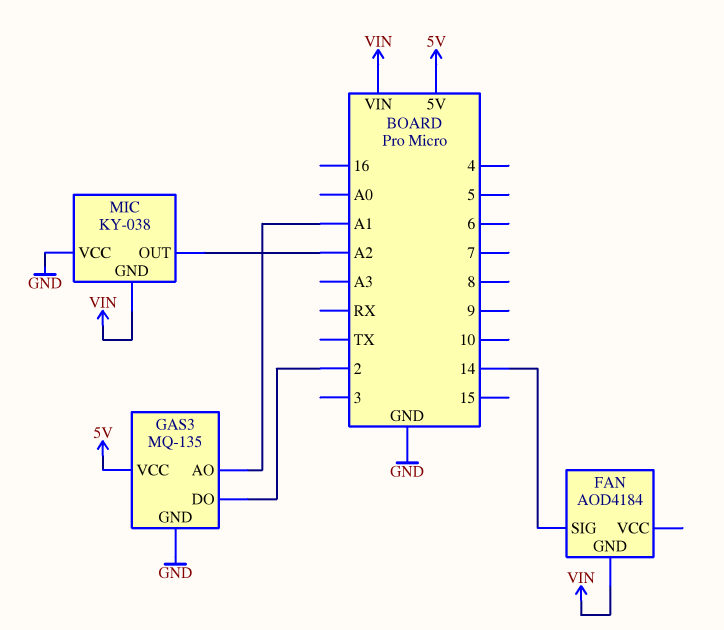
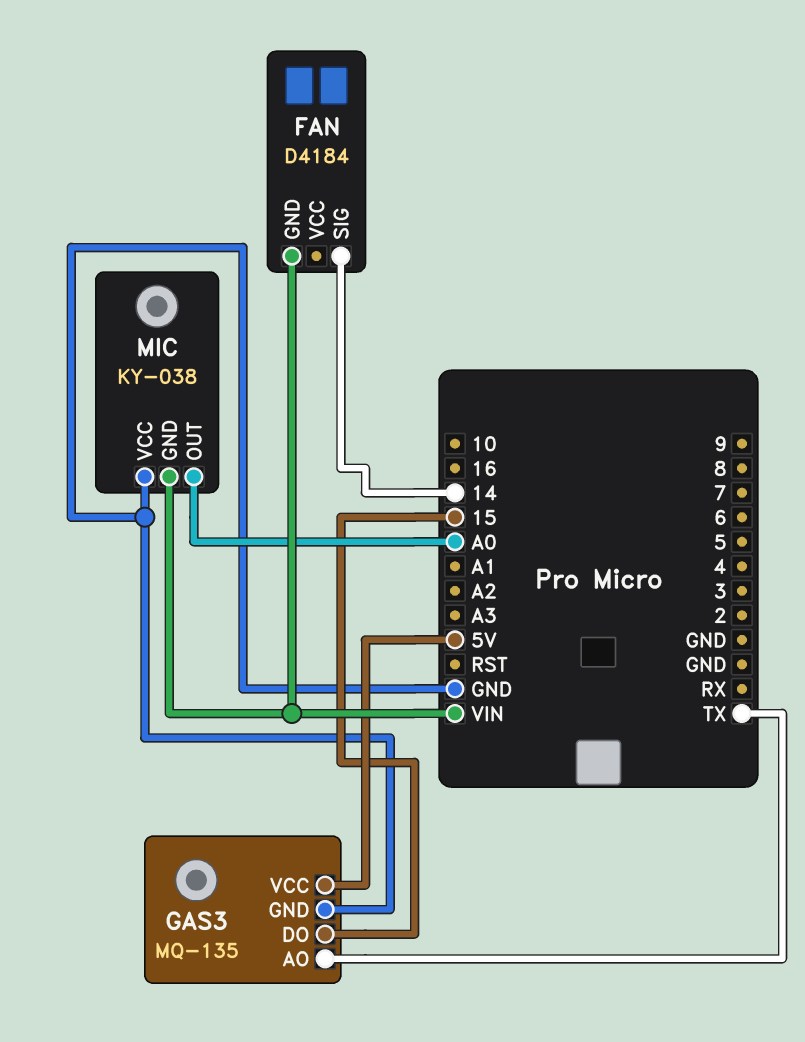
FAN: AOD4184 -> D4184
GAS3 pin AO: A1 -> TX
GAS3 pin DO: 2 -> 15
MIC pin OUT: A2 -> A0

